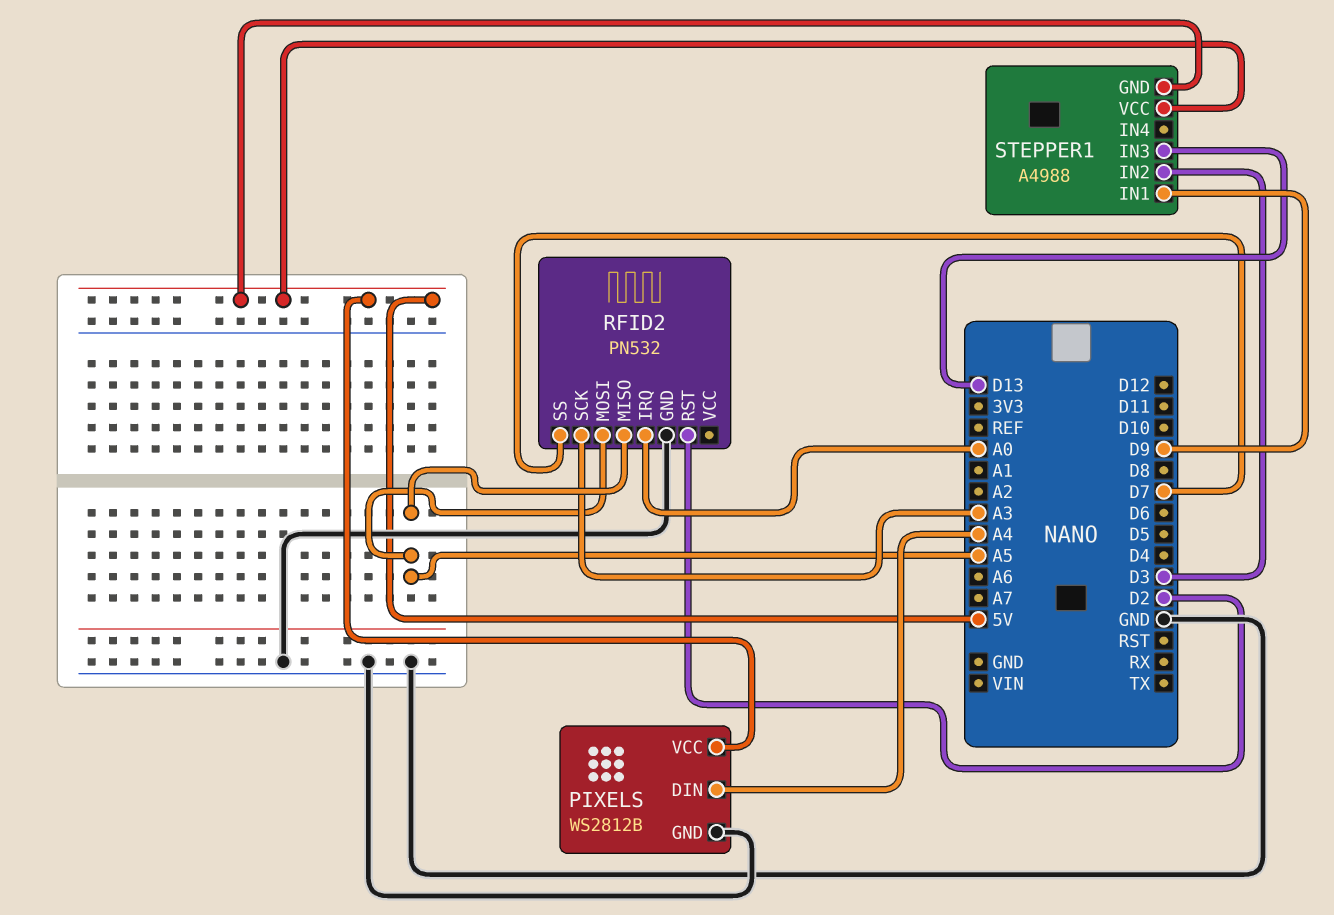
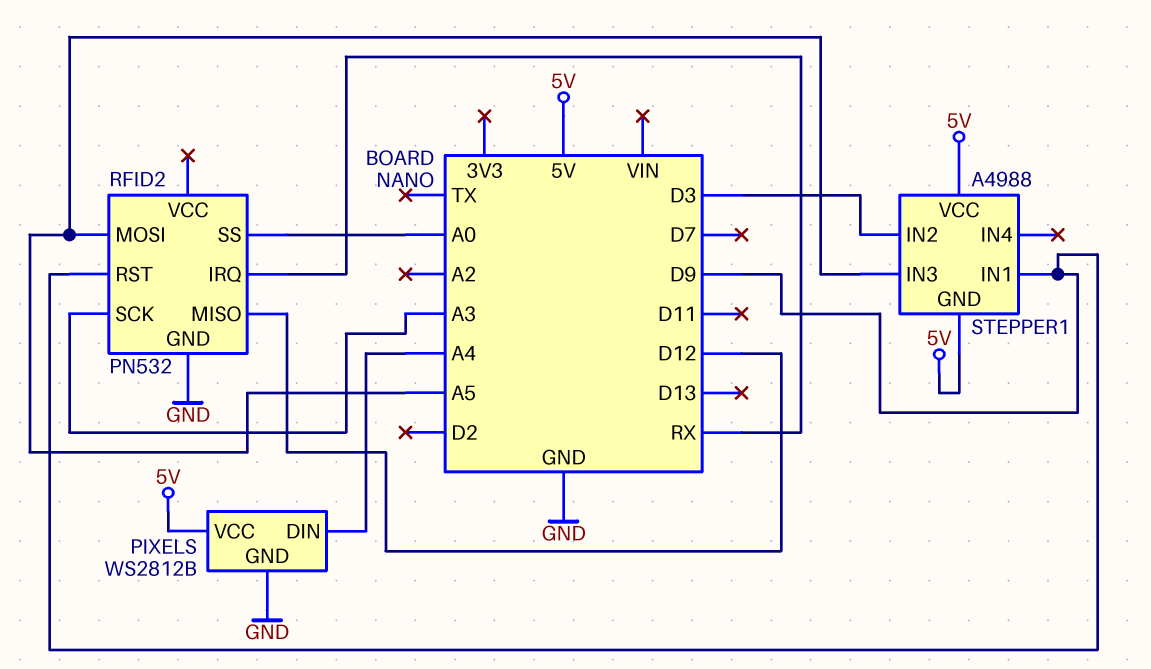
RFID2 pin IRQ: A0 -> RX
RFID2 pin MISO: A5 -> D12
RFID2 pin RST: D2 -> D9
RFID2 pin SS: D7 -> A0
STEPPER1 pin IN3: D13 -> A5

